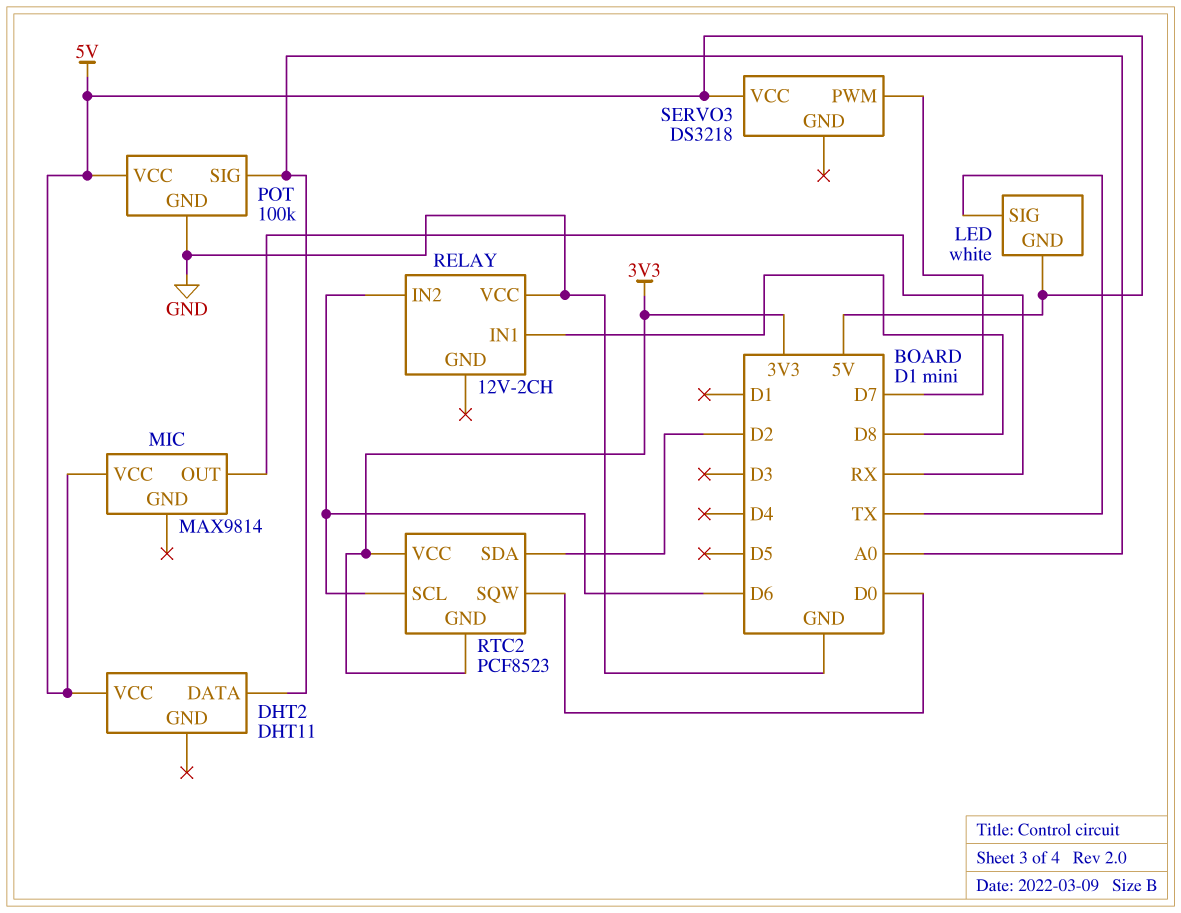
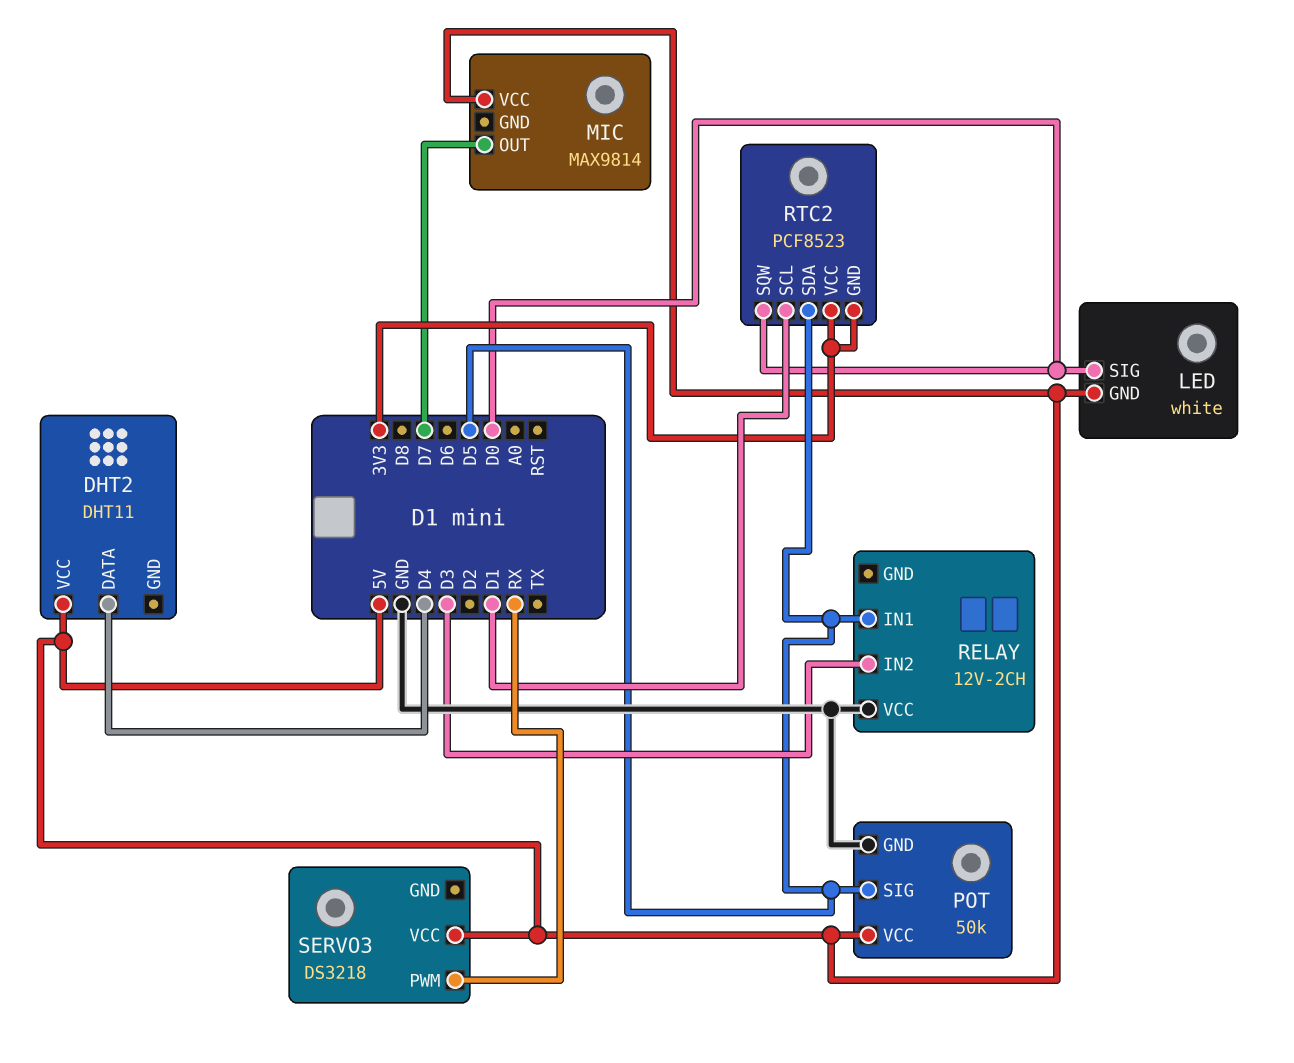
DHT2 pin DATA: A0 -> D4
LED pin SIG: TX -> D0
MIC pin OUT: RX -> D7
POT: 100k -> 50k
POT pin SIG: A0 -> D5
RELAY pin IN1: D8 -> D5
RELAY pin IN2: D6 -> D3
RTC2 pin SCL: D6 -> D1
RTC2 pin SDA: D2 -> D5
SERVO3 pin PWM: D7 -> RX

